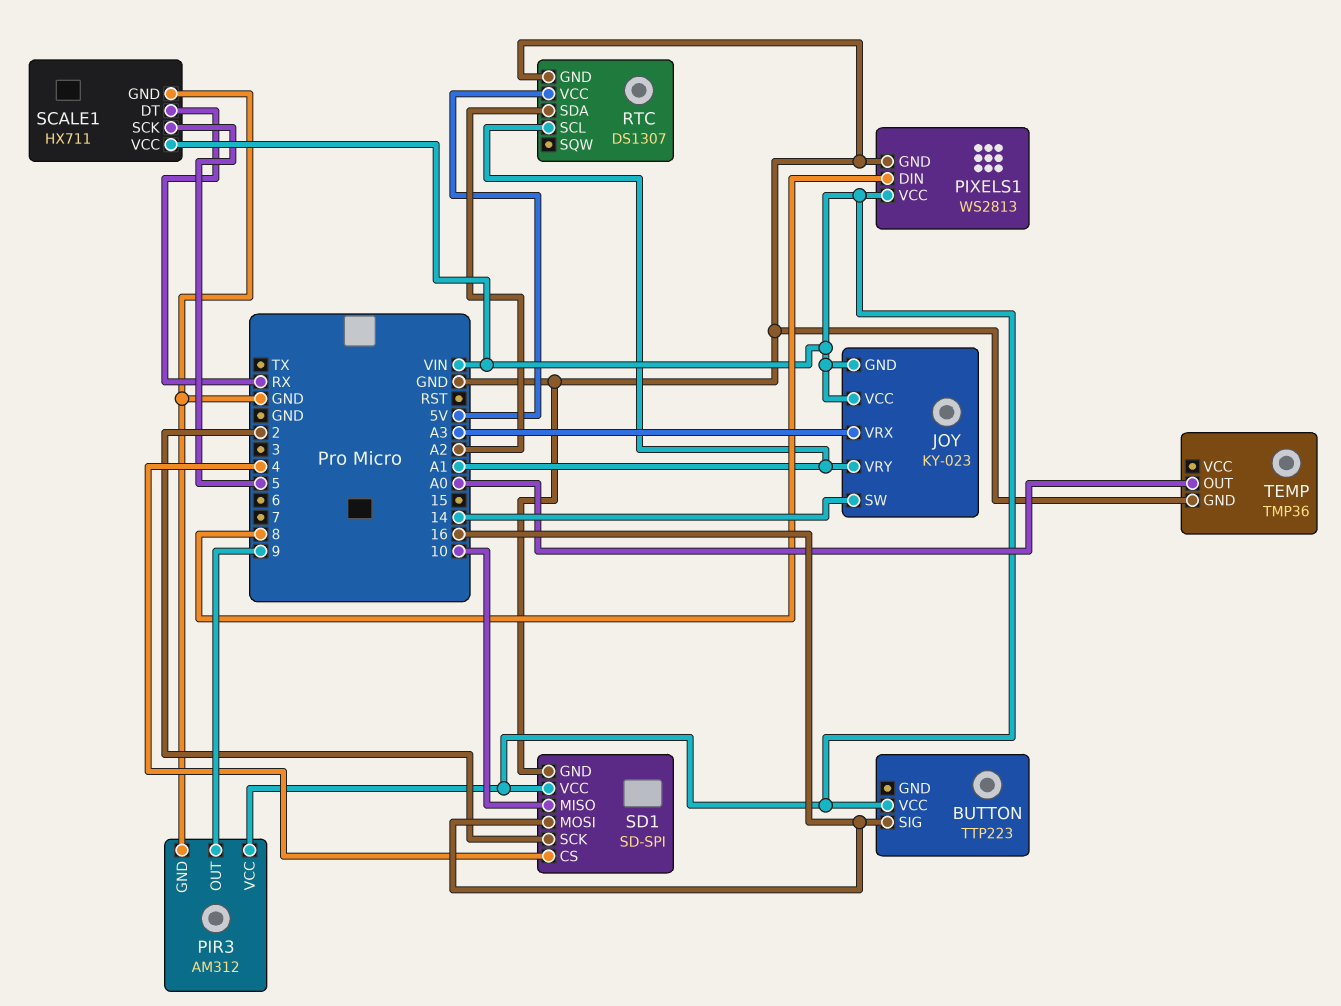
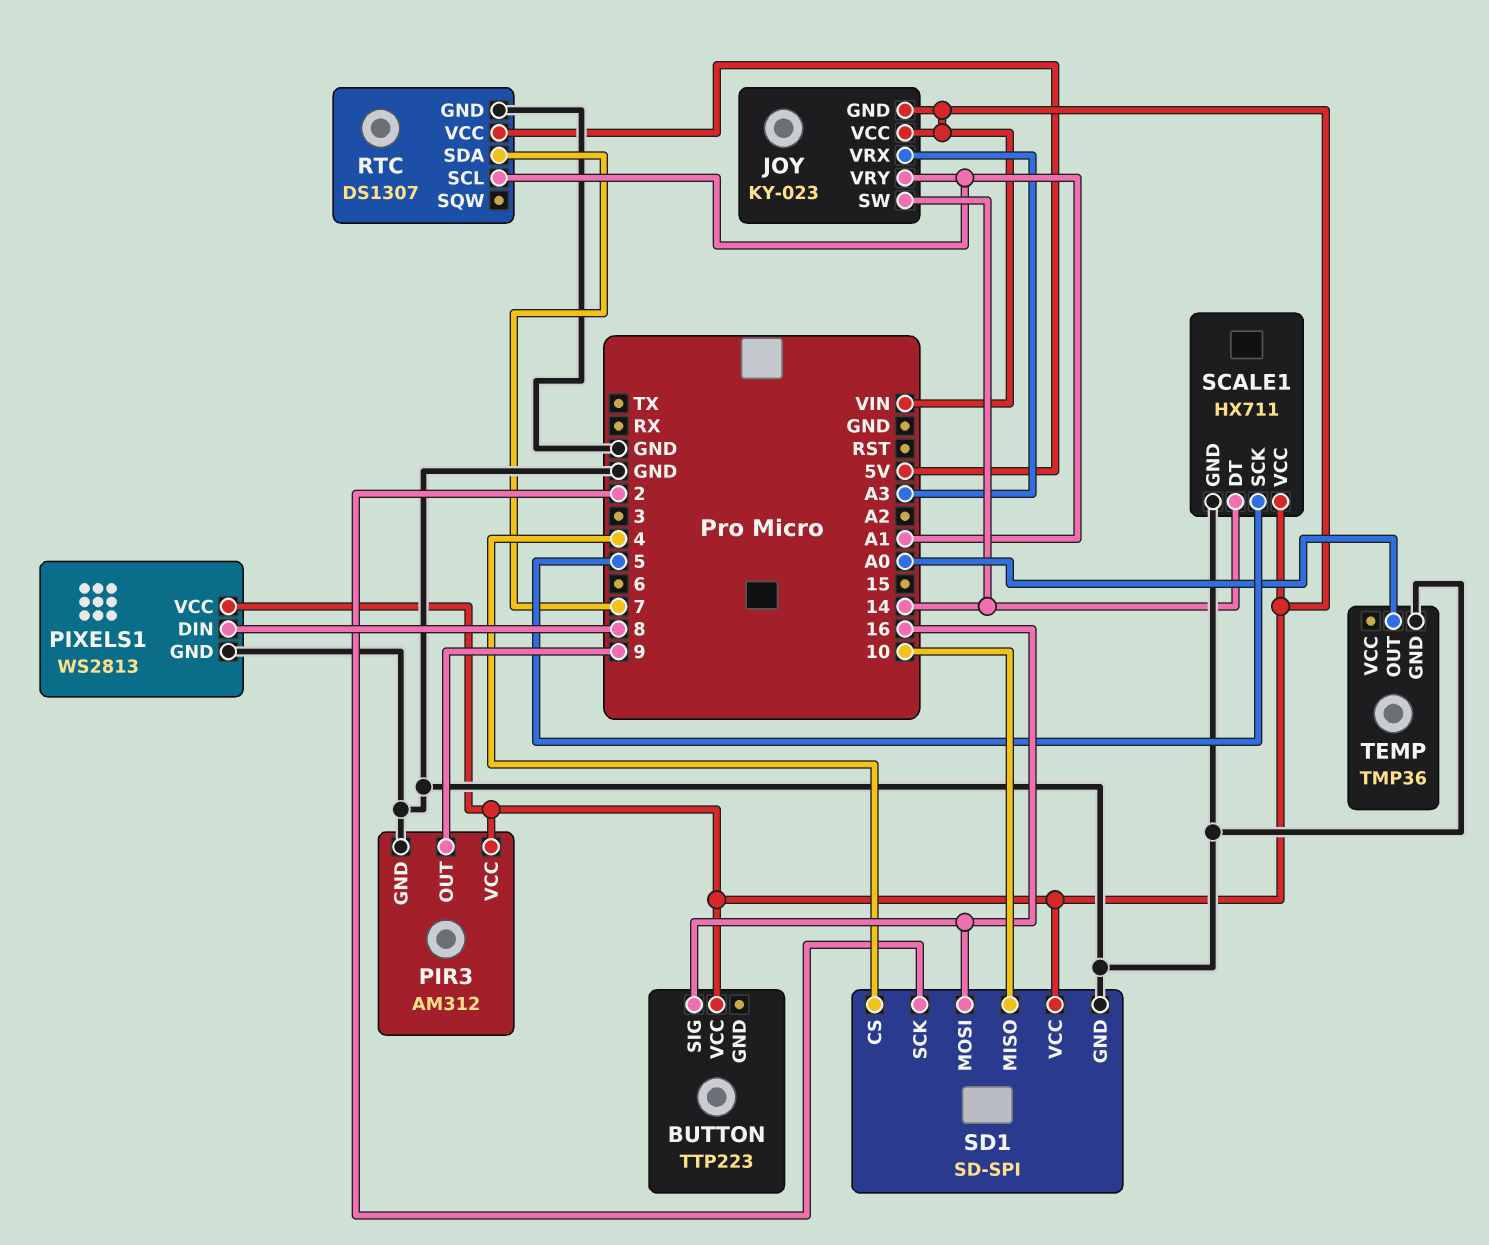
RTC pin SDA: A2 -> 7
SCALE1 pin DT: RX -> 14

